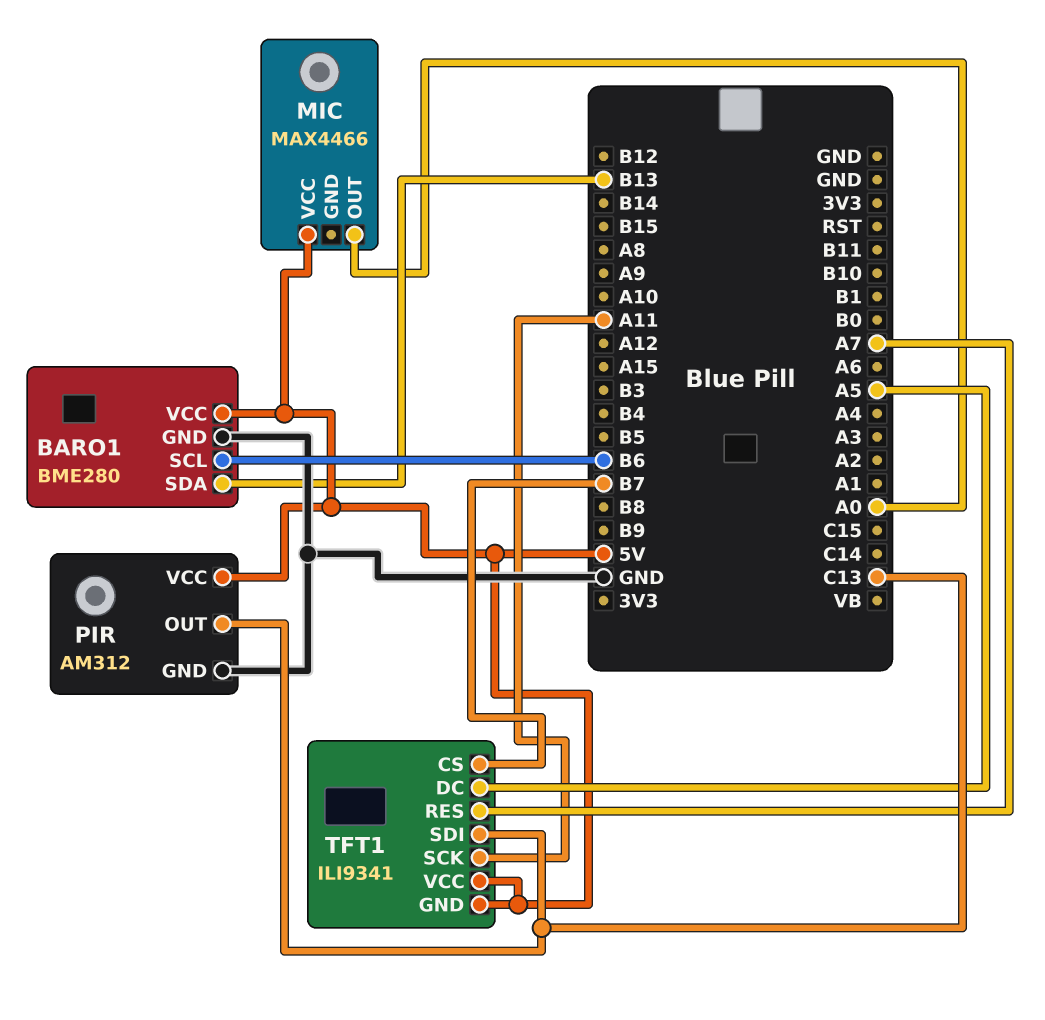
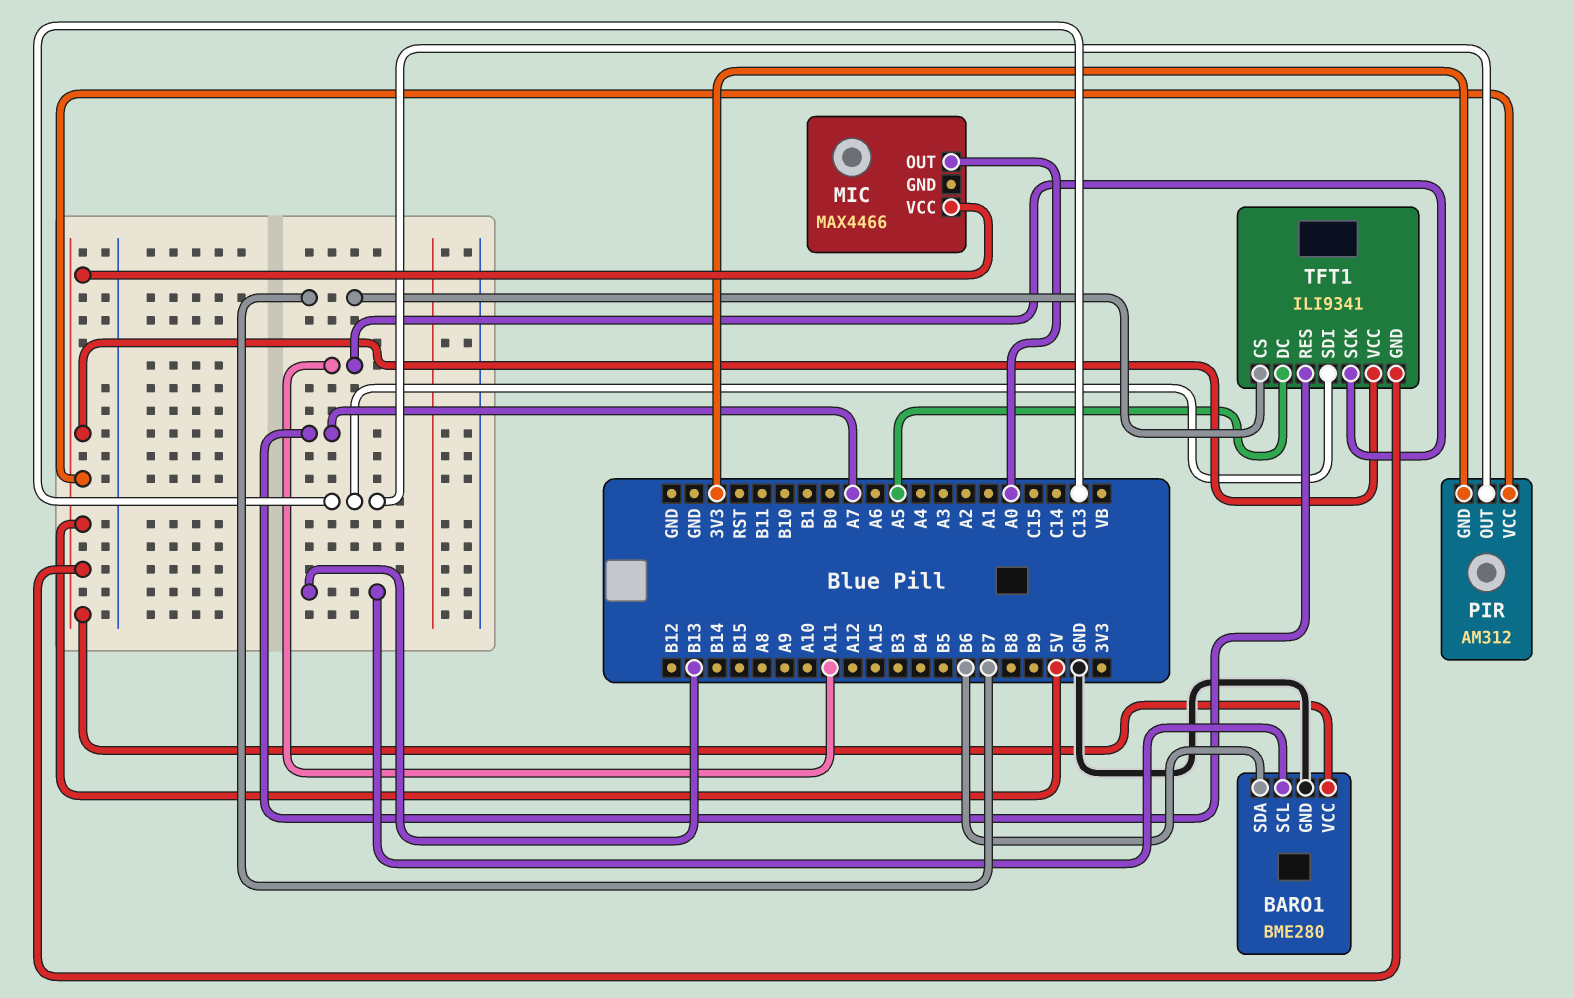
BARO1 pin SCL: B6 -> B13
BARO1 pin SDA: B13 -> B6
PIR pin GND: GND -> 3V3

